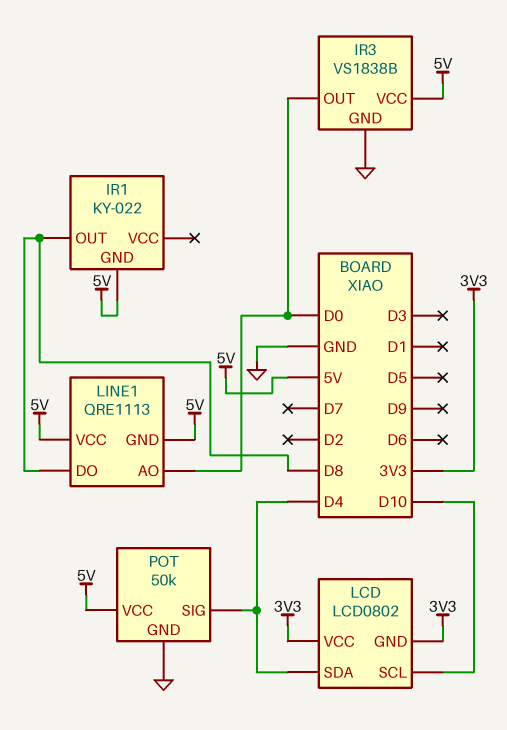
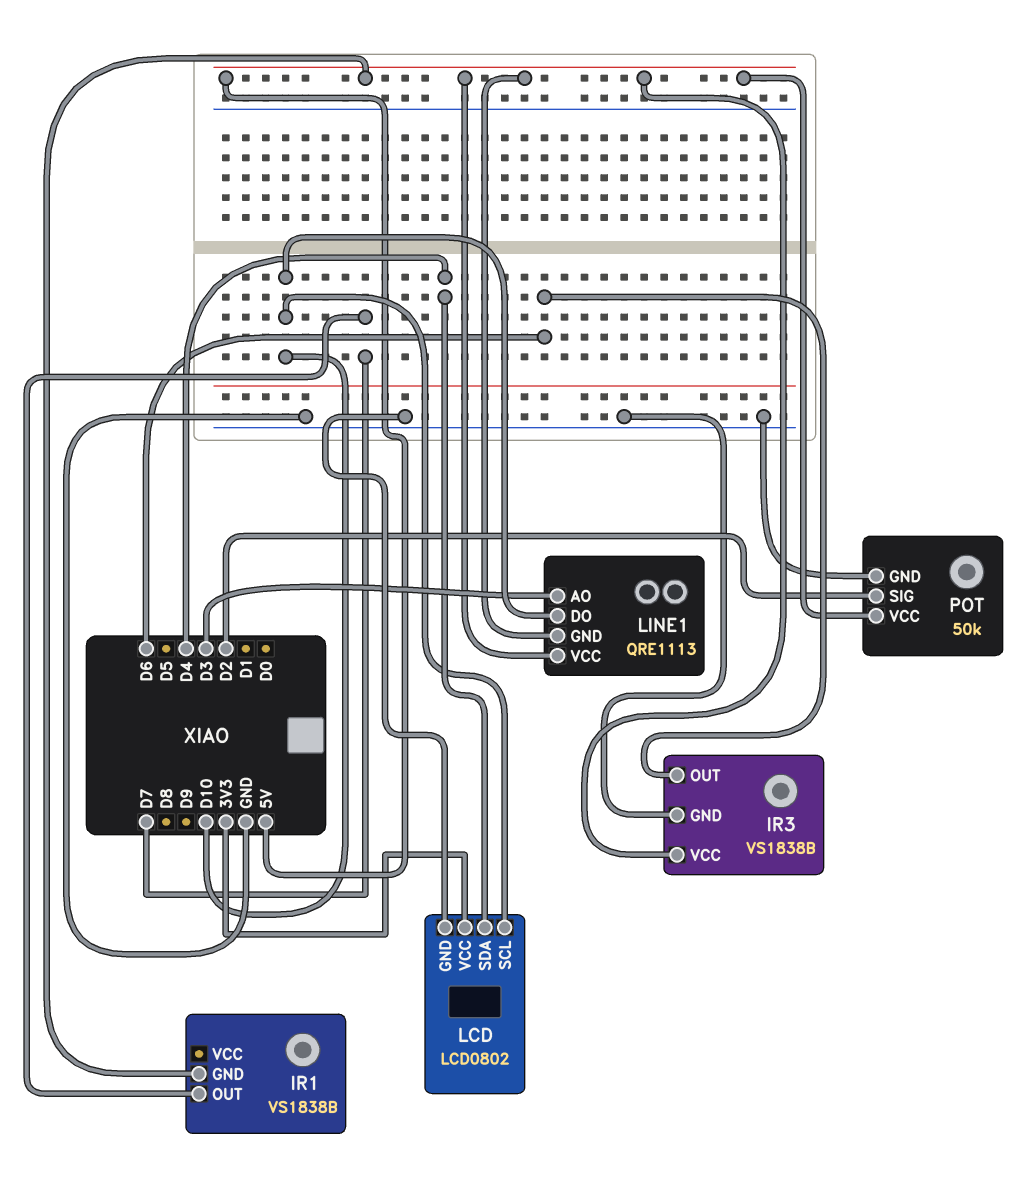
IR1: KY-022 -> VS1838B
IR1 pin OUT: D8 -> D7
IR3 pin OUT: D0 -> D6
LCD pin GND: 3V3 -> GND
LINE1 pin AO: D0 -> D3
LINE1 pin DO: D8 -> D10
POT pin SIG: D4 -> D2

